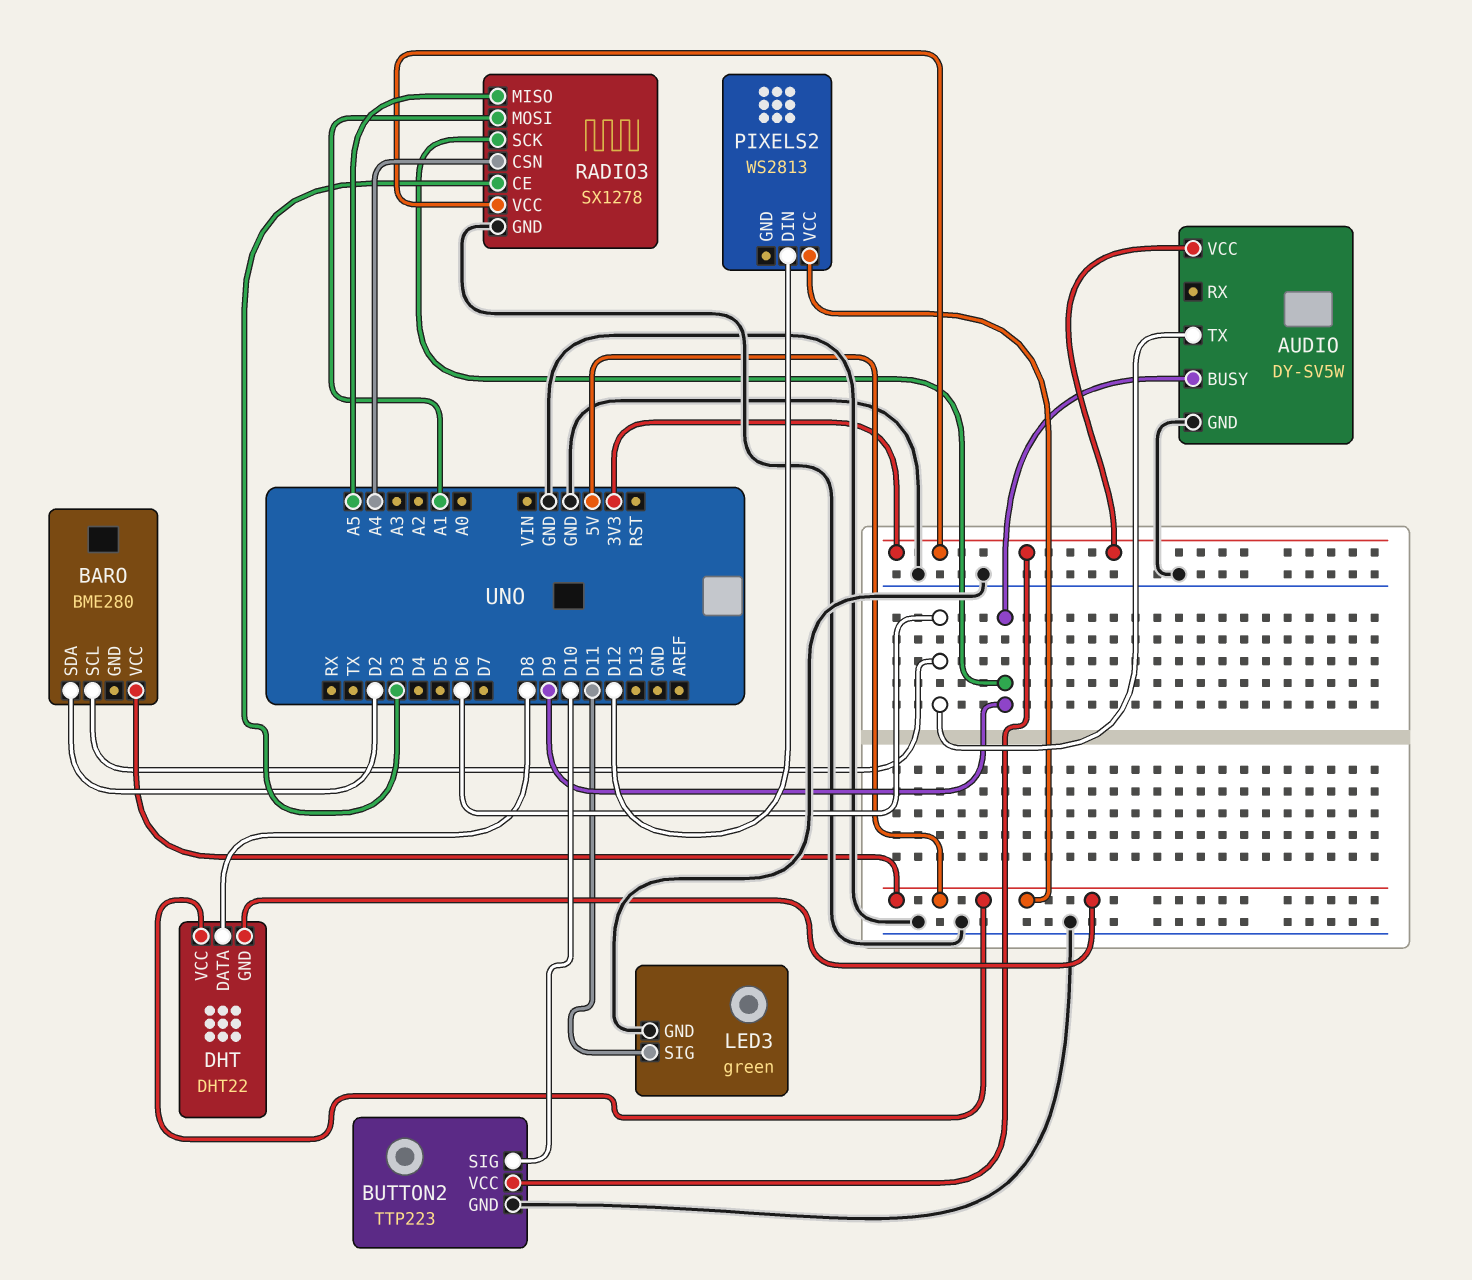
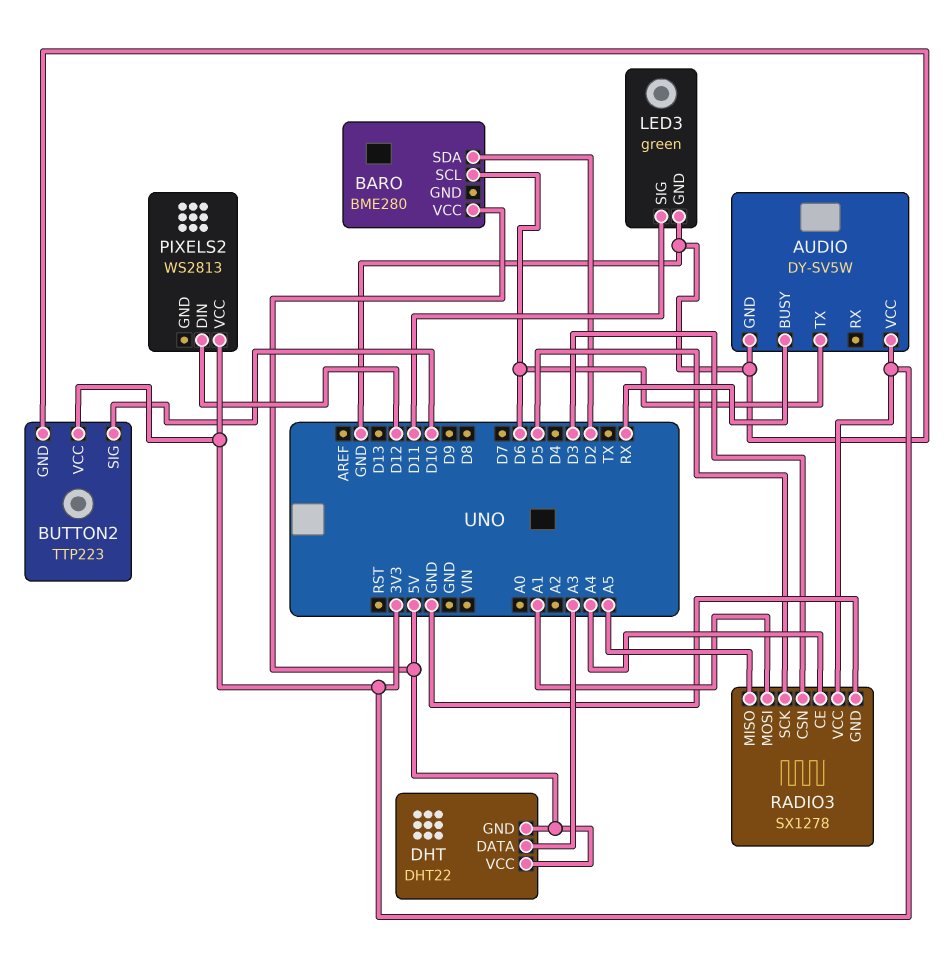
AUDIO pin BUSY: D9 -> RX
DHT pin DATA: D8 -> A3
PIXELS2 pin VCC: 5V -> 3V3
RADIO3 pin CE: D3 -> A4
RADIO3 pin CSN: A4 -> D3
RADIO3 pin SCK: D9 -> D5

